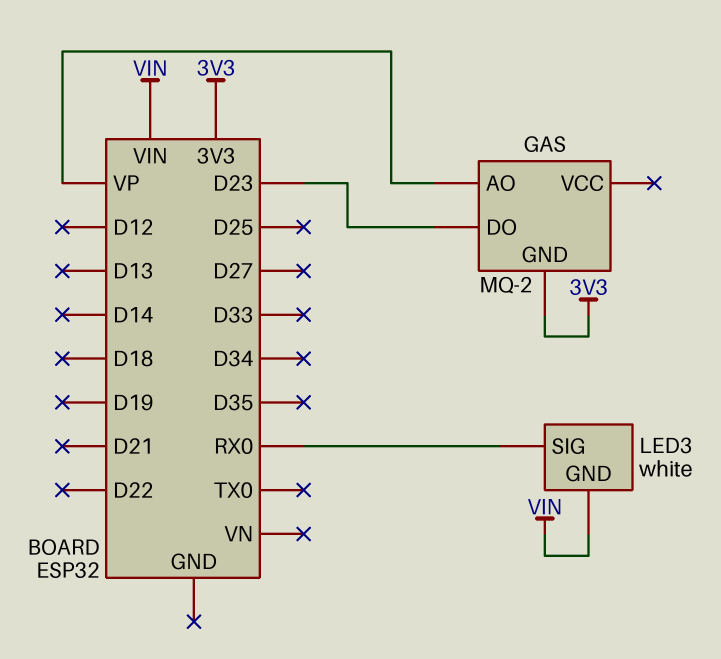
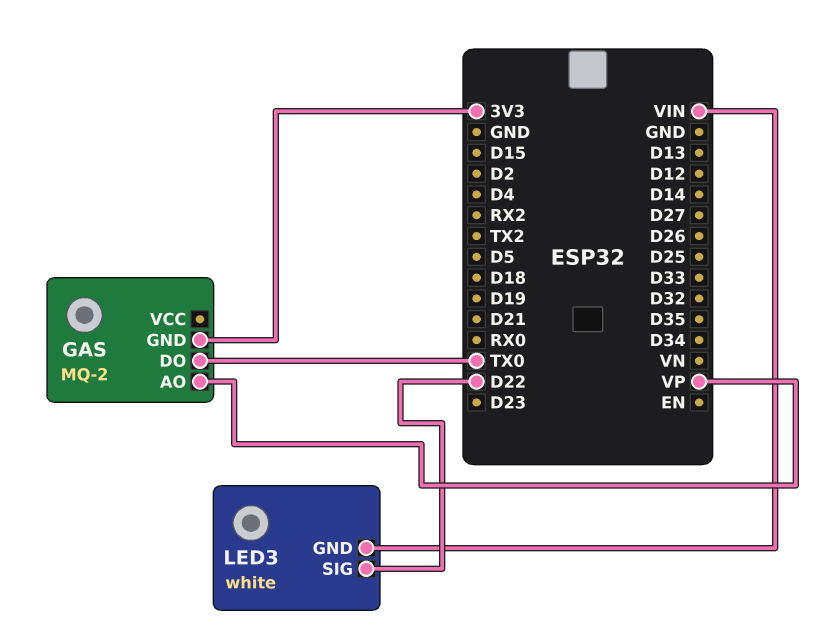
GAS pin DO: D23 -> TX0
LED3 pin SIG: RX0 -> D22

